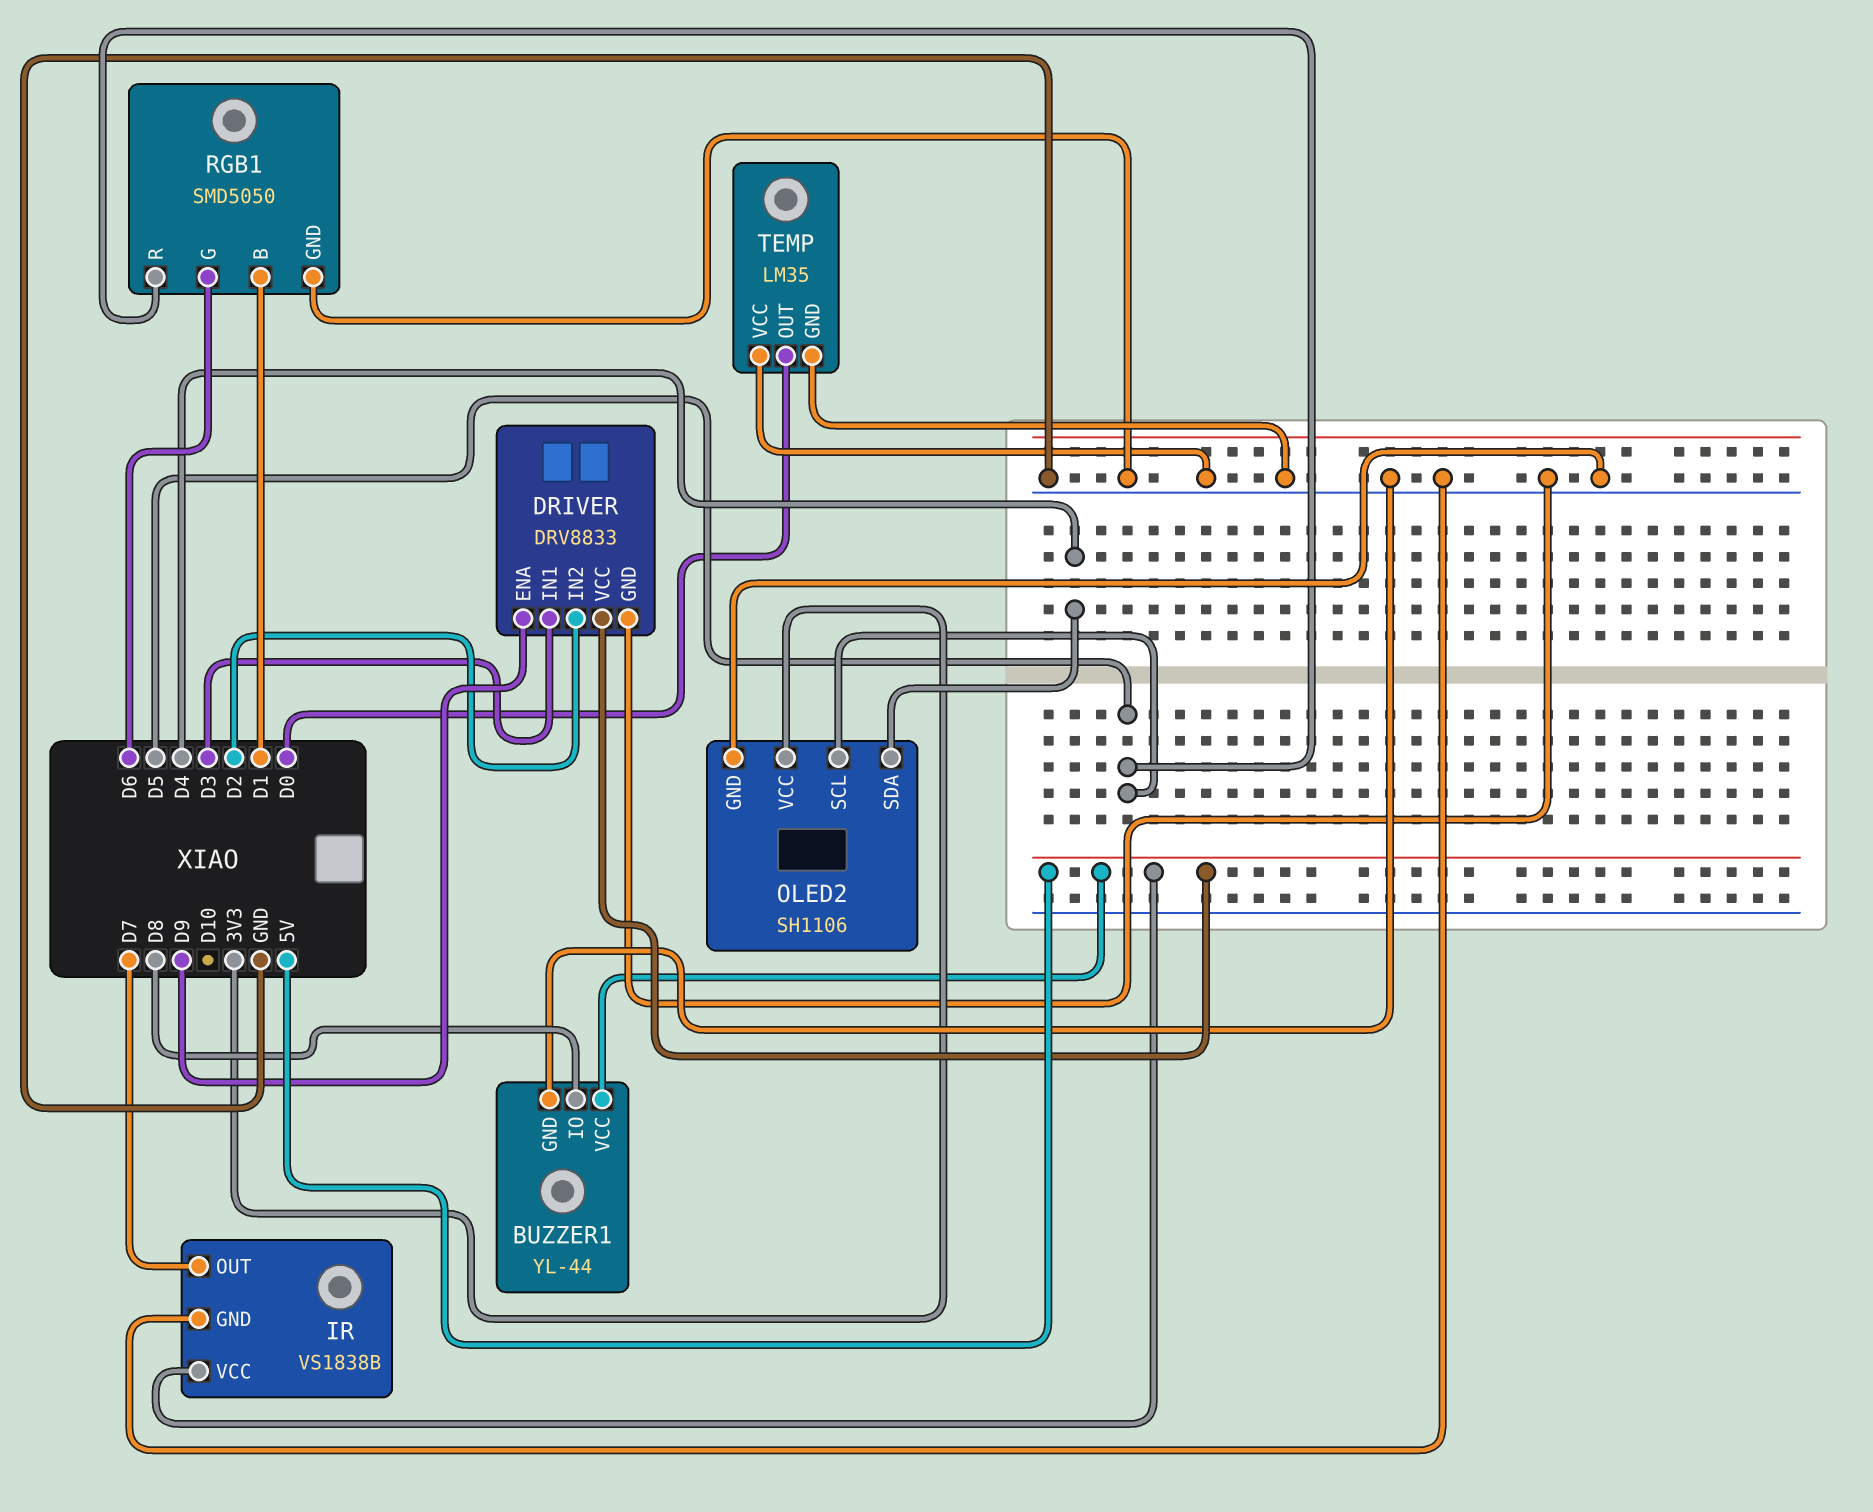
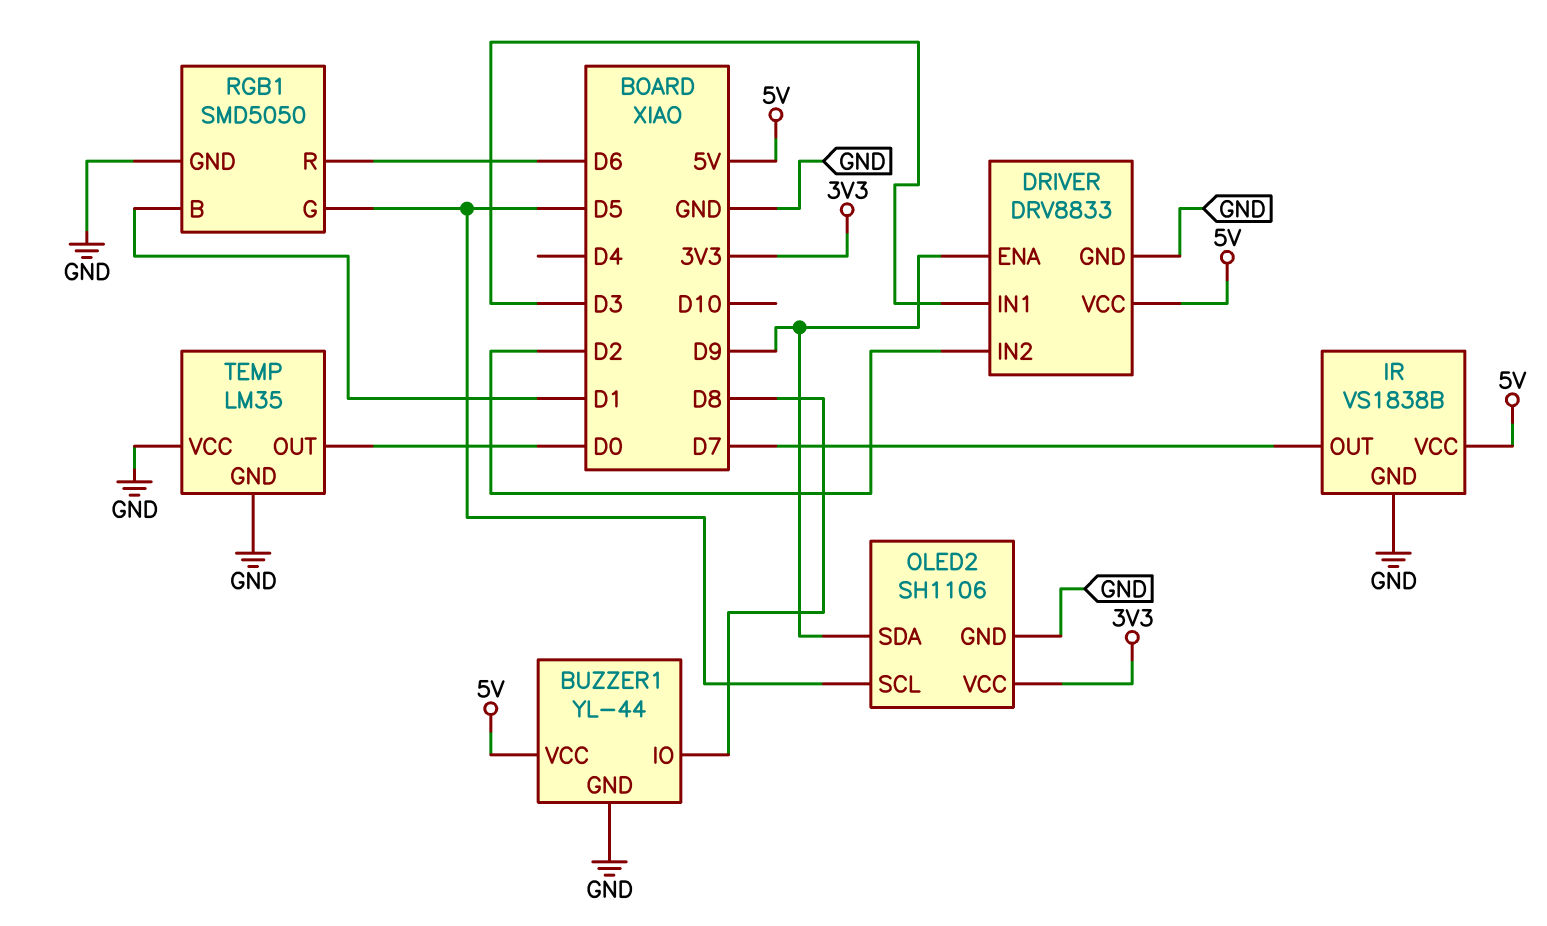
OLED2 pin SDA: D4 -> D9
RGB1 pin G: D6 -> D5
RGB1 pin R: D5 -> D6

